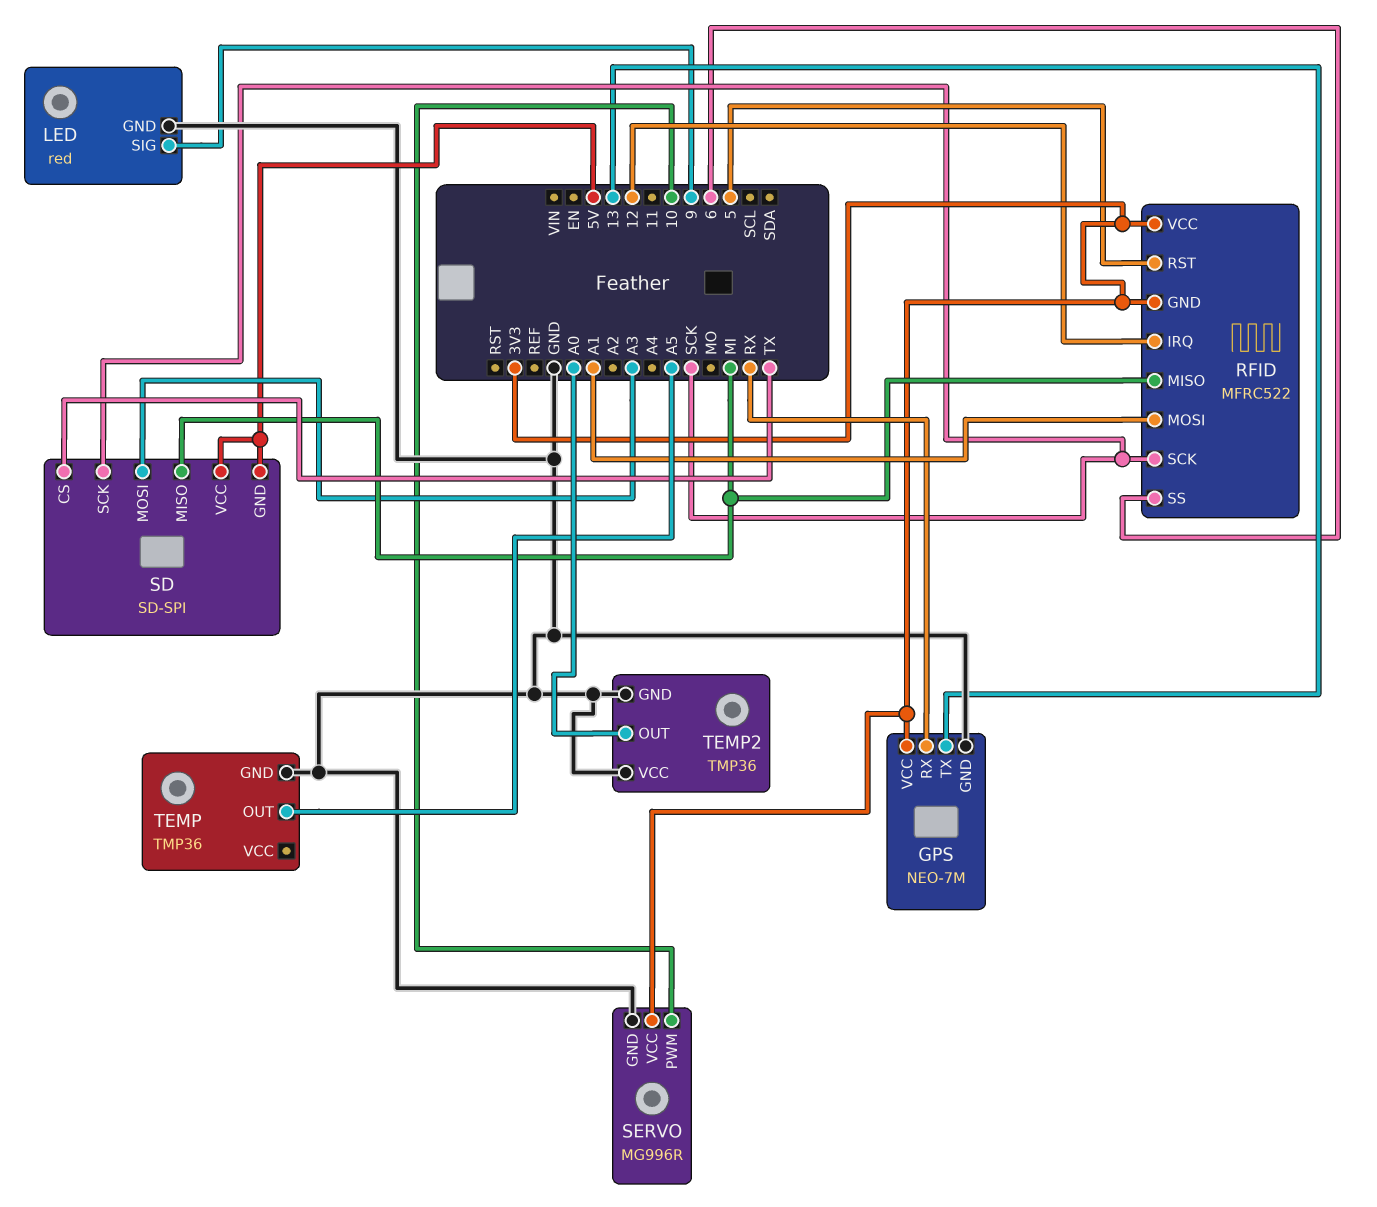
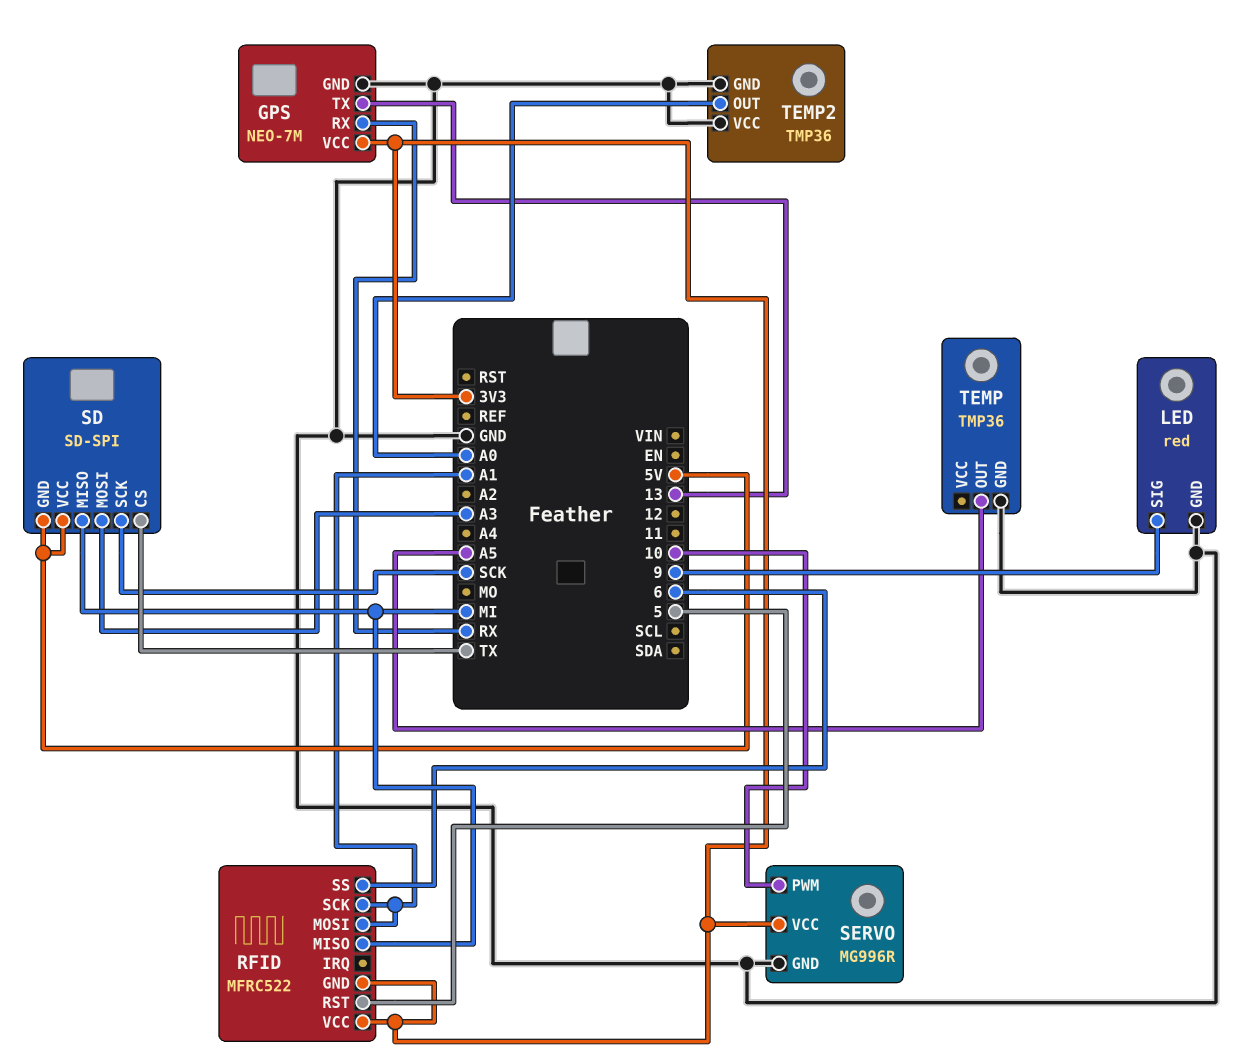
RFID pin IRQ: 12 -> none
RFID pin SCK: SCK -> A1

